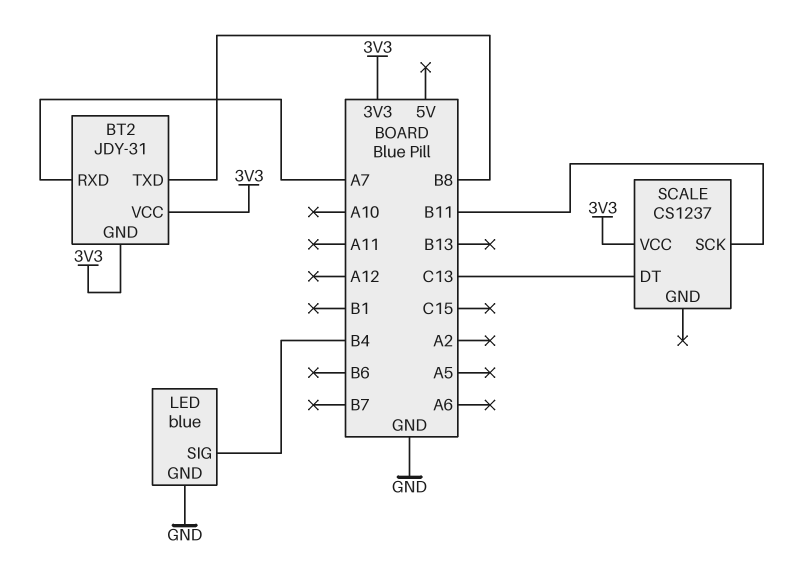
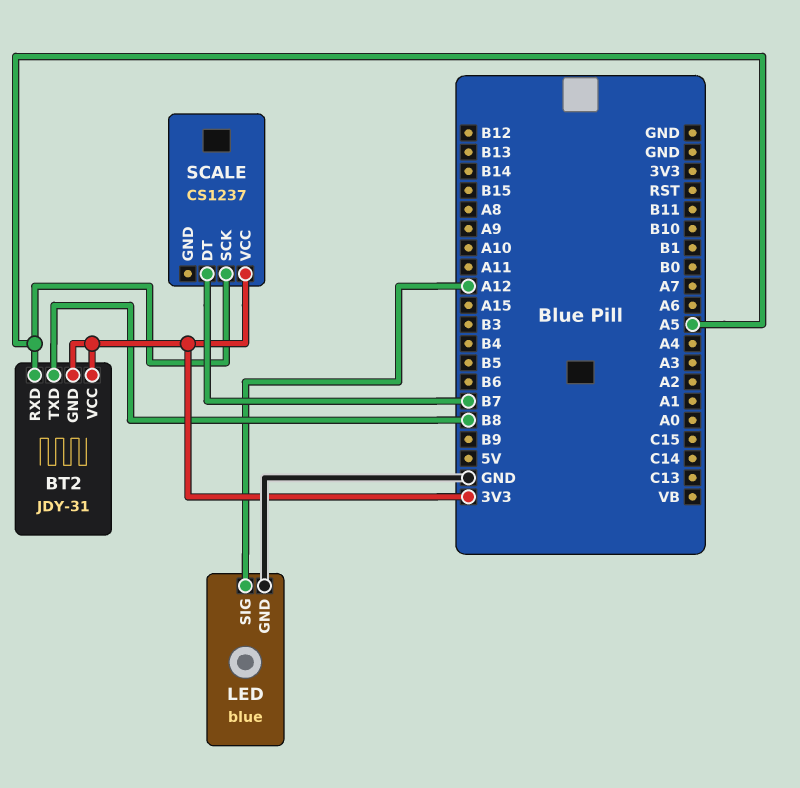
BT2 pin RXD: A7 -> A5
LED pin SIG: B4 -> A12
SCALE pin DT: C13 -> B7
SCALE pin SCK: B11 -> A5

